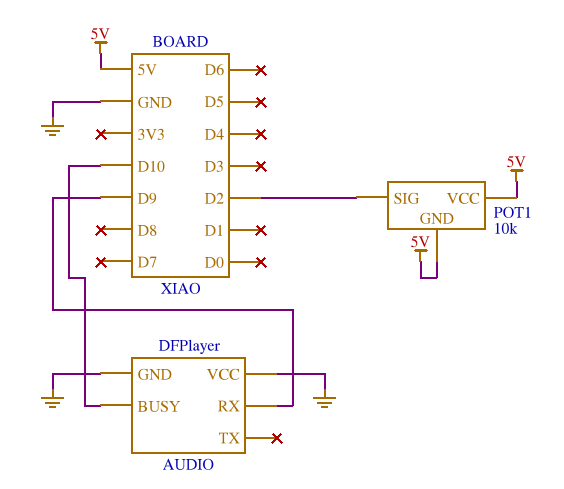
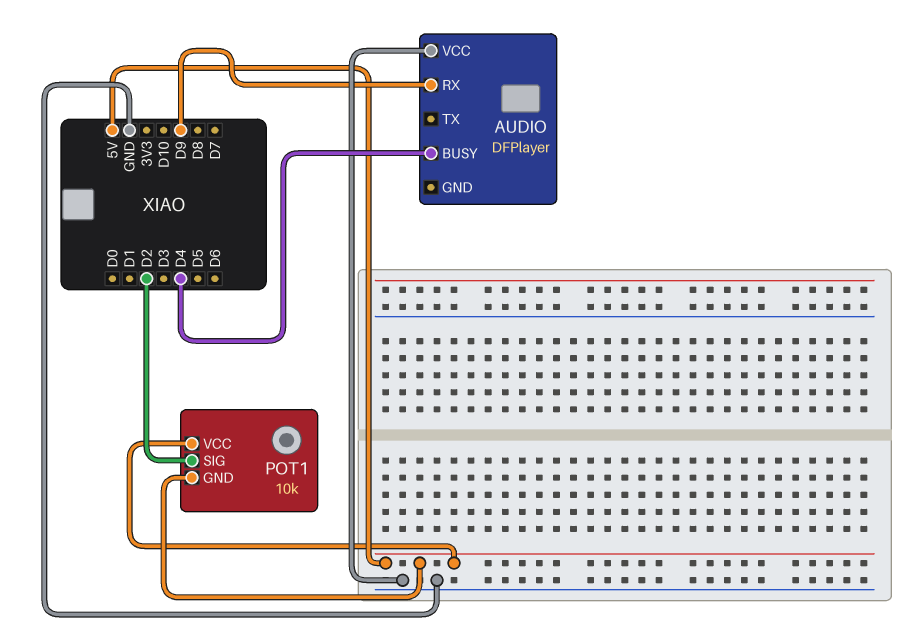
AUDIO pin BUSY: D10 -> D4
AUDIO pin GND: GND -> none

